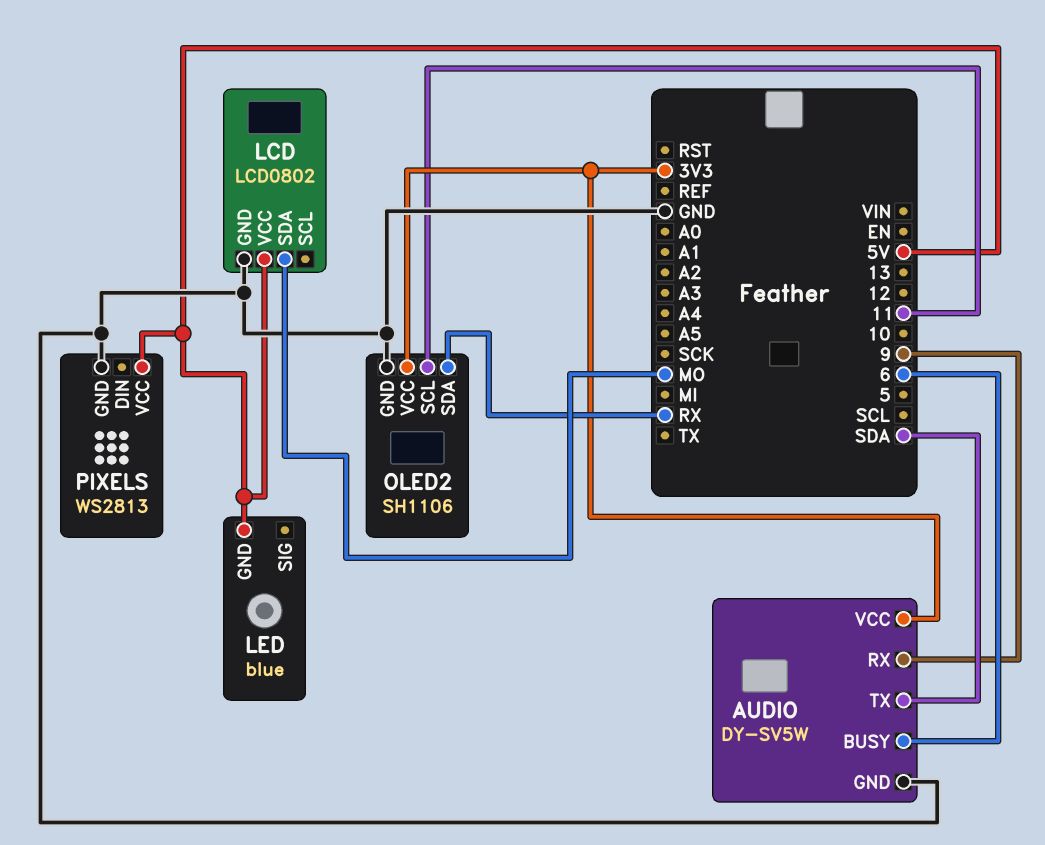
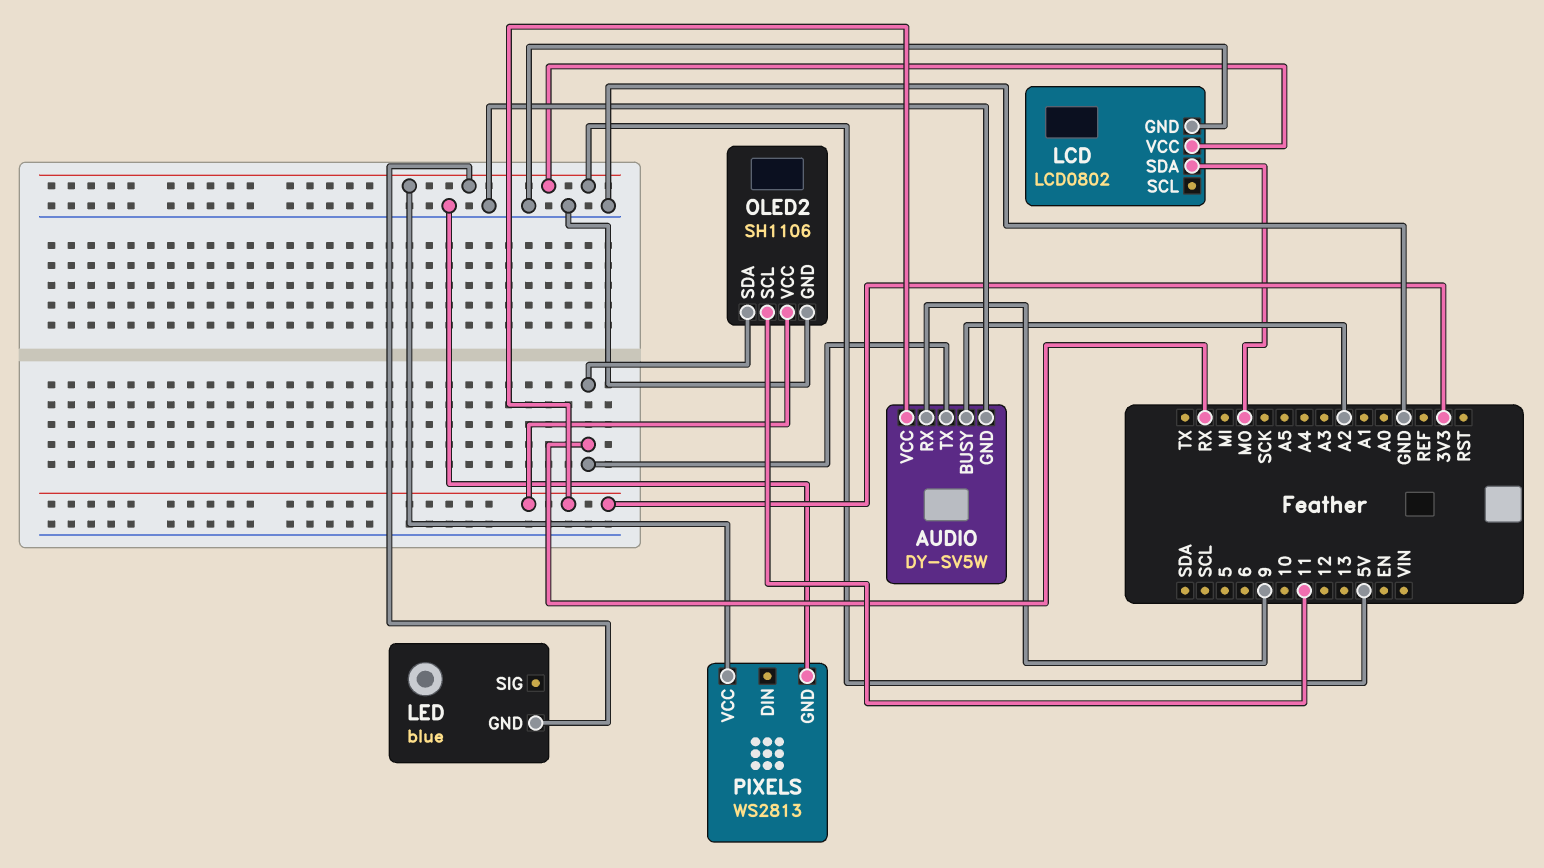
AUDIO pin BUSY: 6 -> A2
AUDIO pin TX: SDA -> RX

